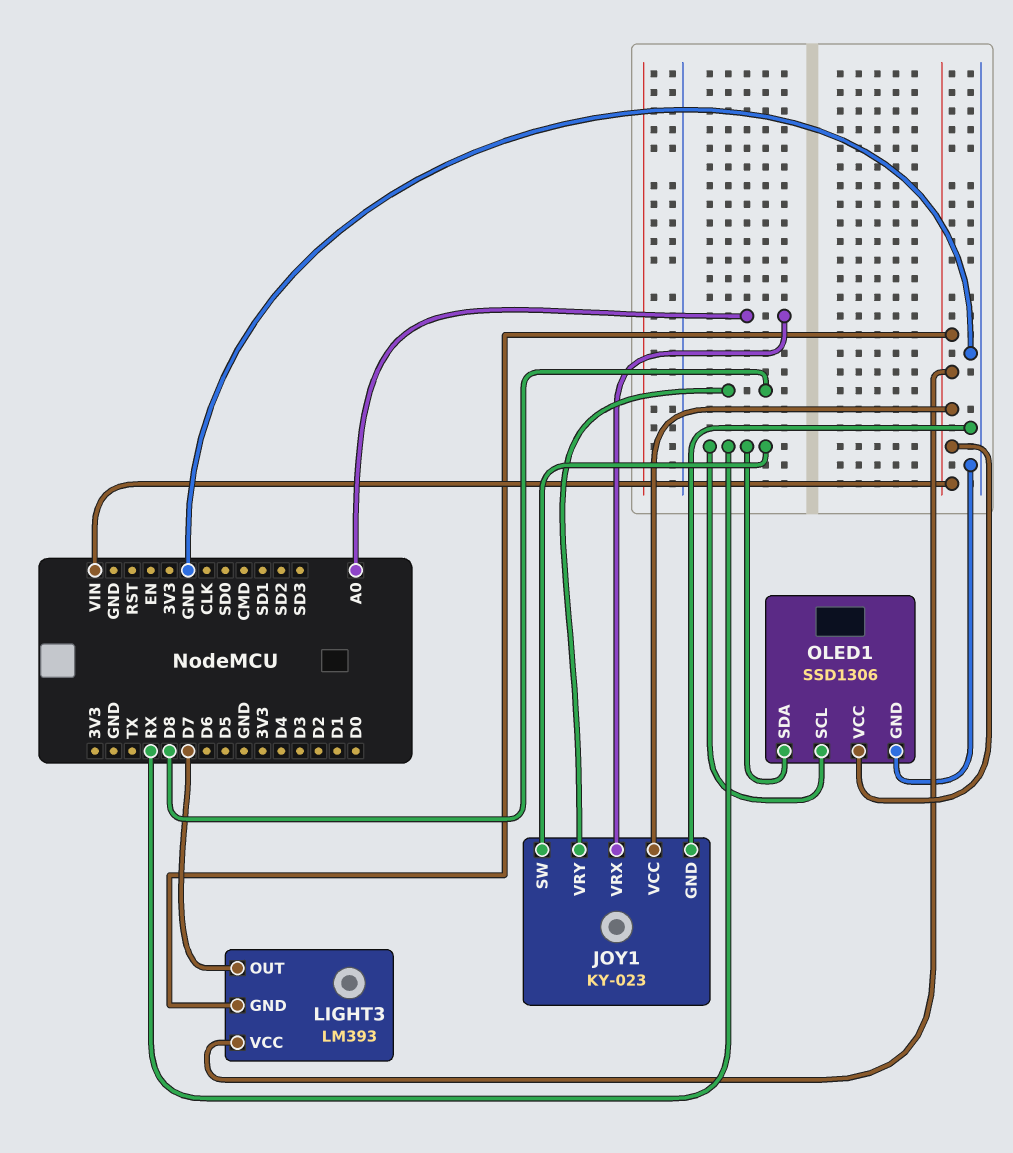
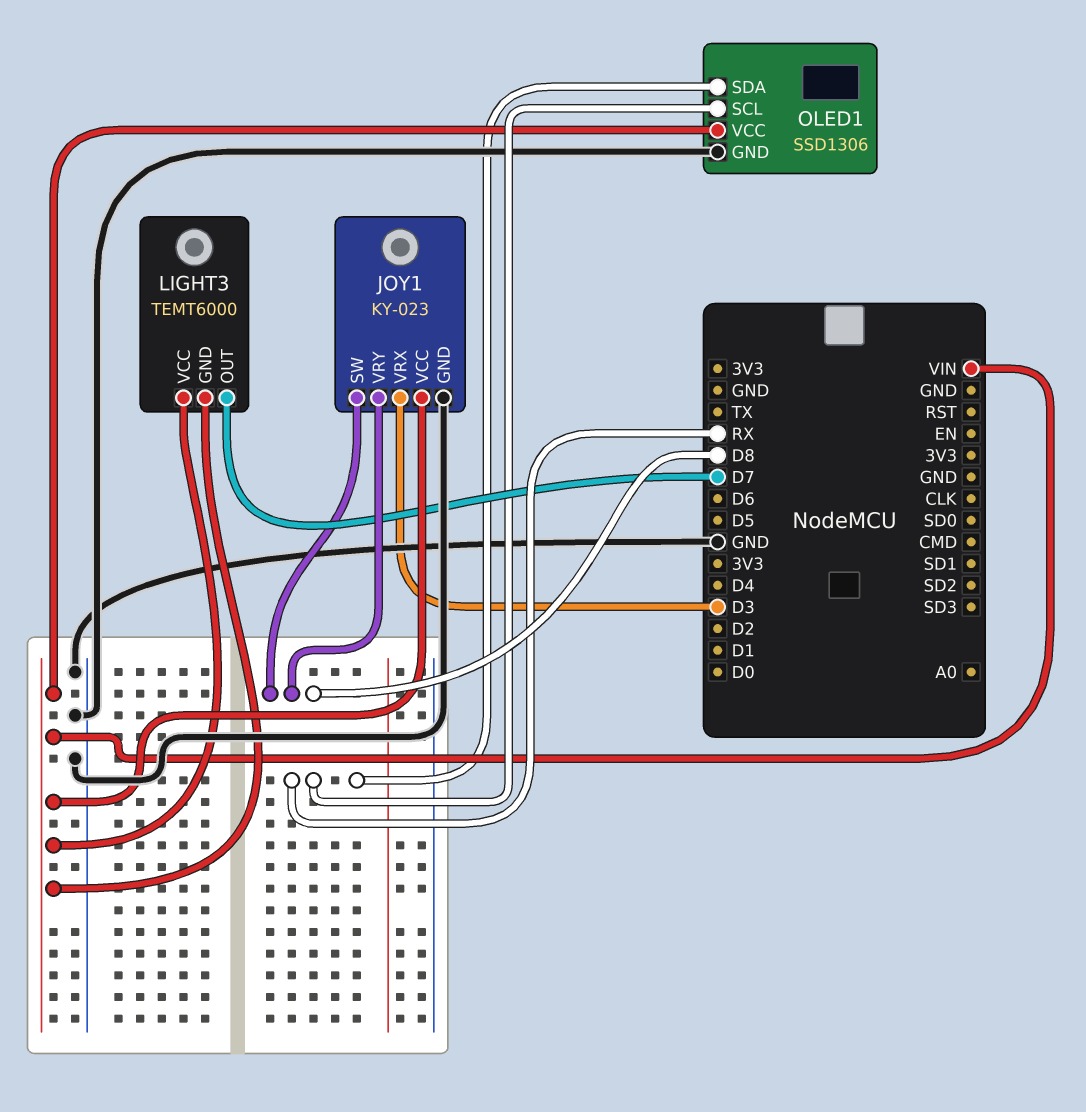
JOY1 pin SW: RX -> D8
JOY1 pin VRX: A0 -> D3
LIGHT3: LM393 -> TEMT6000

